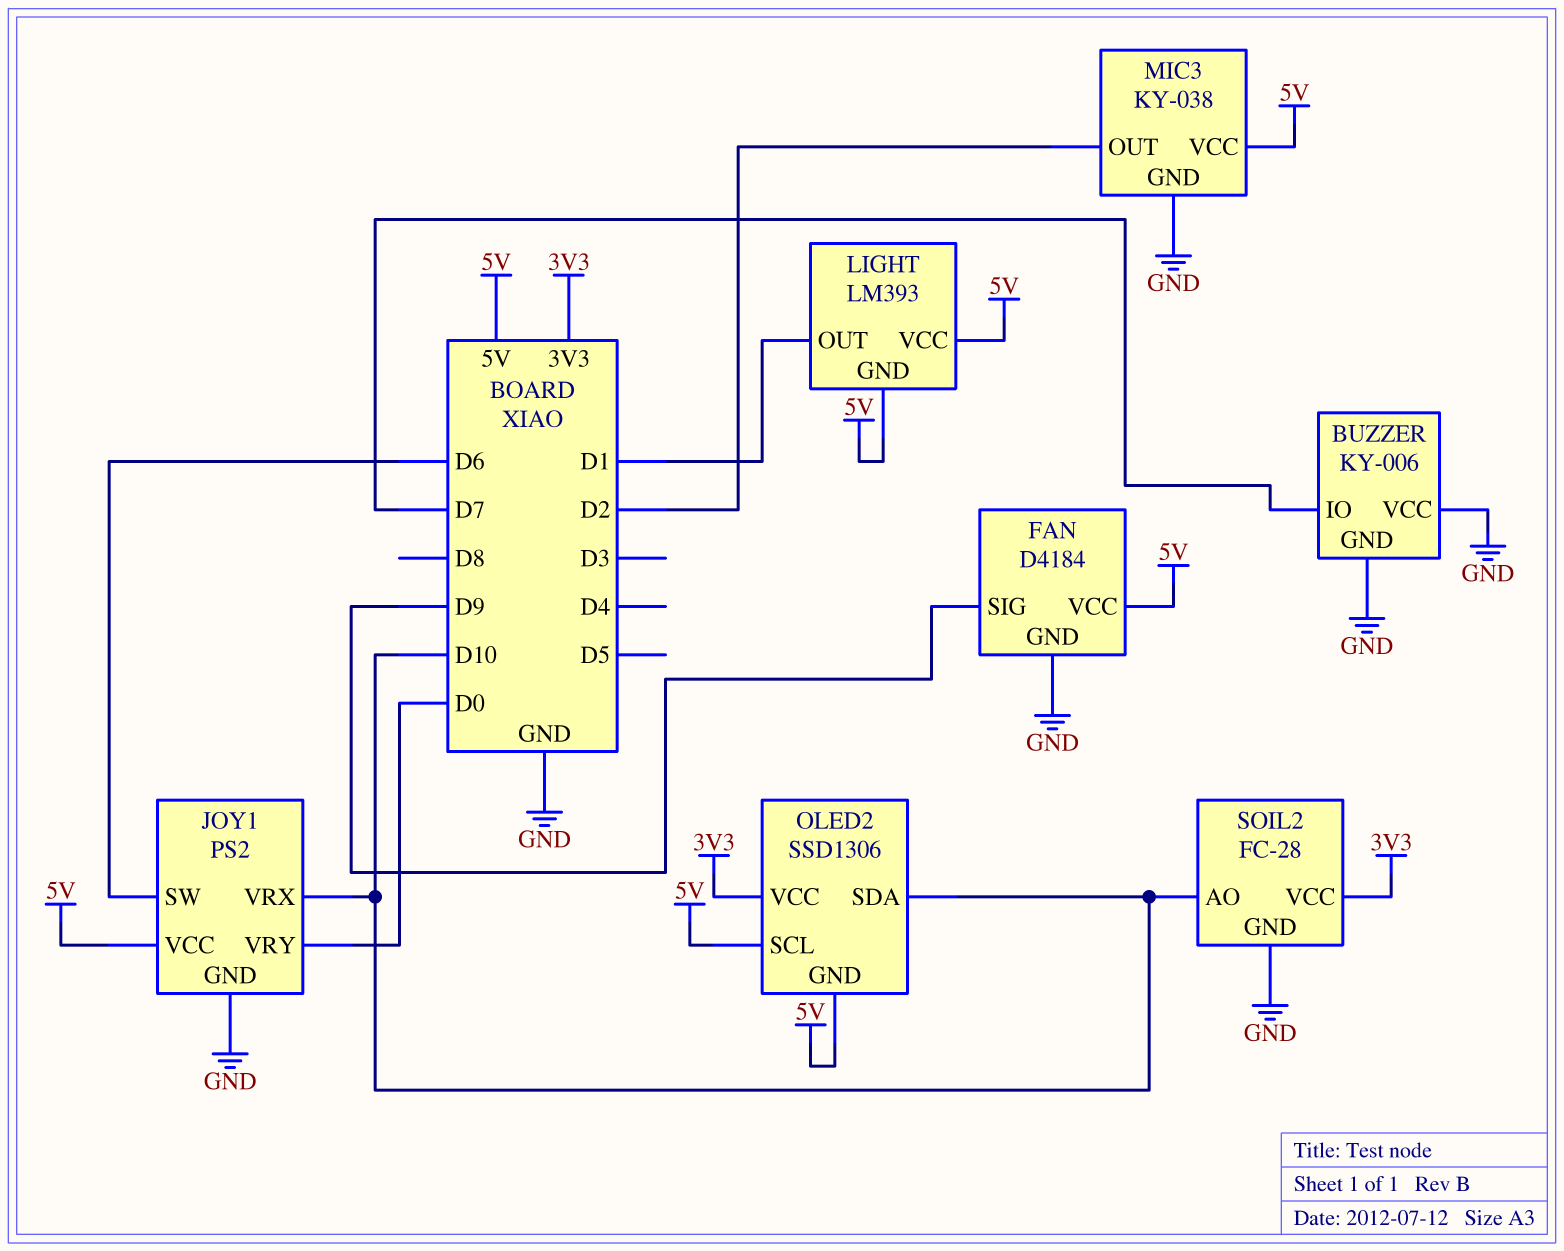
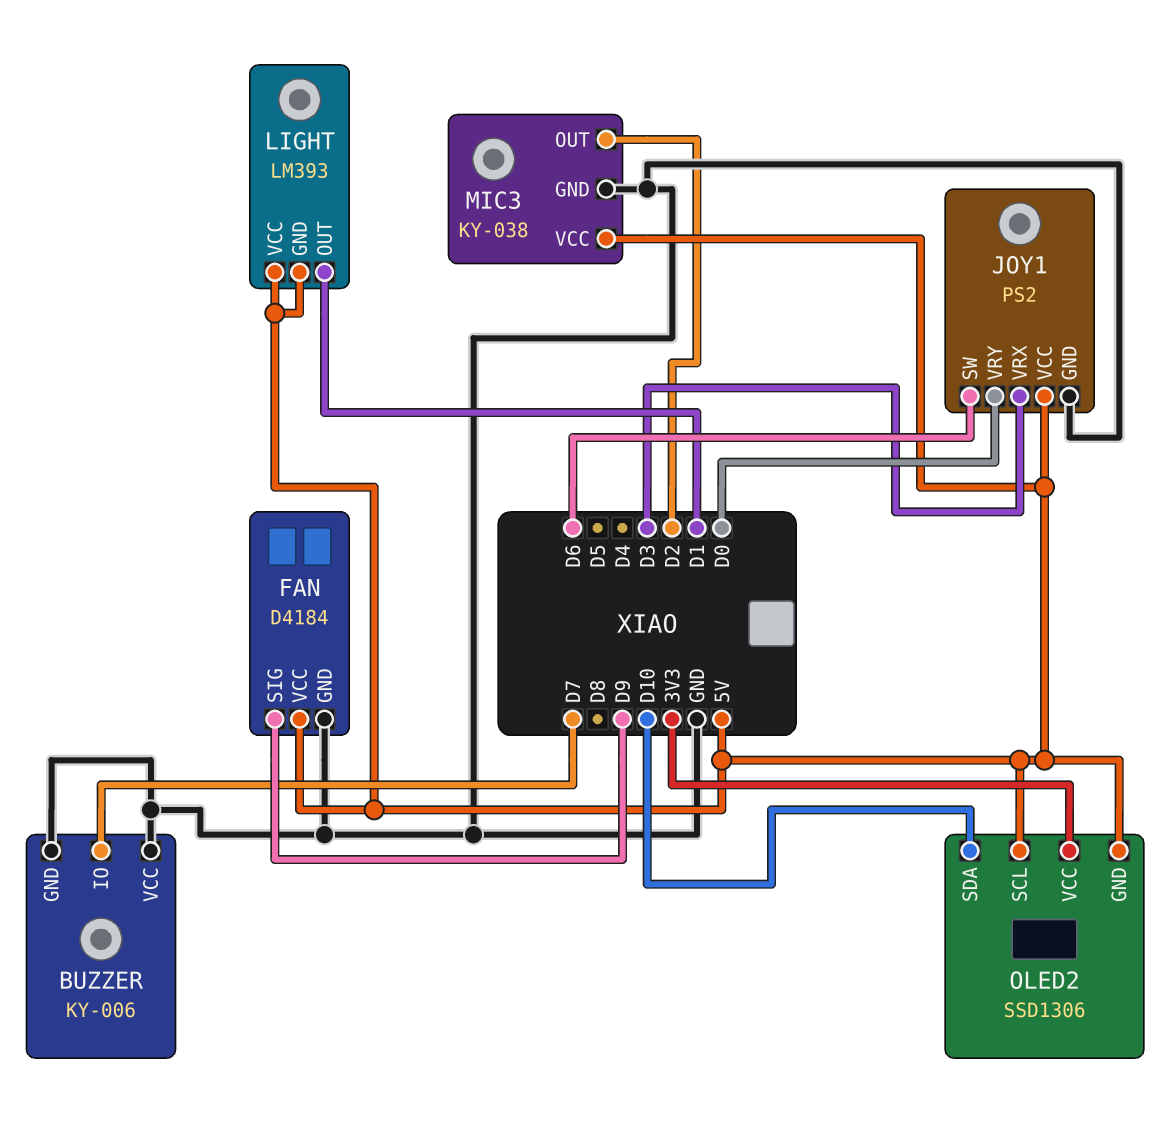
JOY1 pin VRX: D10 -> D3
SOIL2: FC-28 -> none
SOIL2 pin AO: D10 -> none
SOIL2 pin GND: GND -> none
SOIL2 pin VCC: 3V3 -> none

